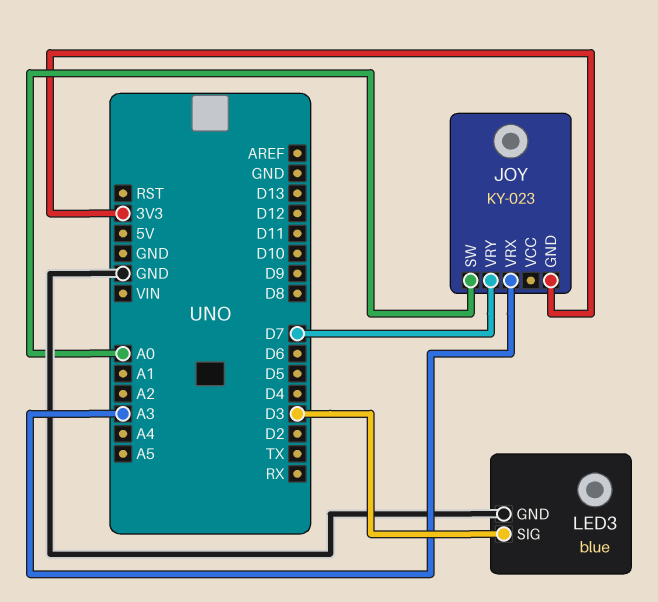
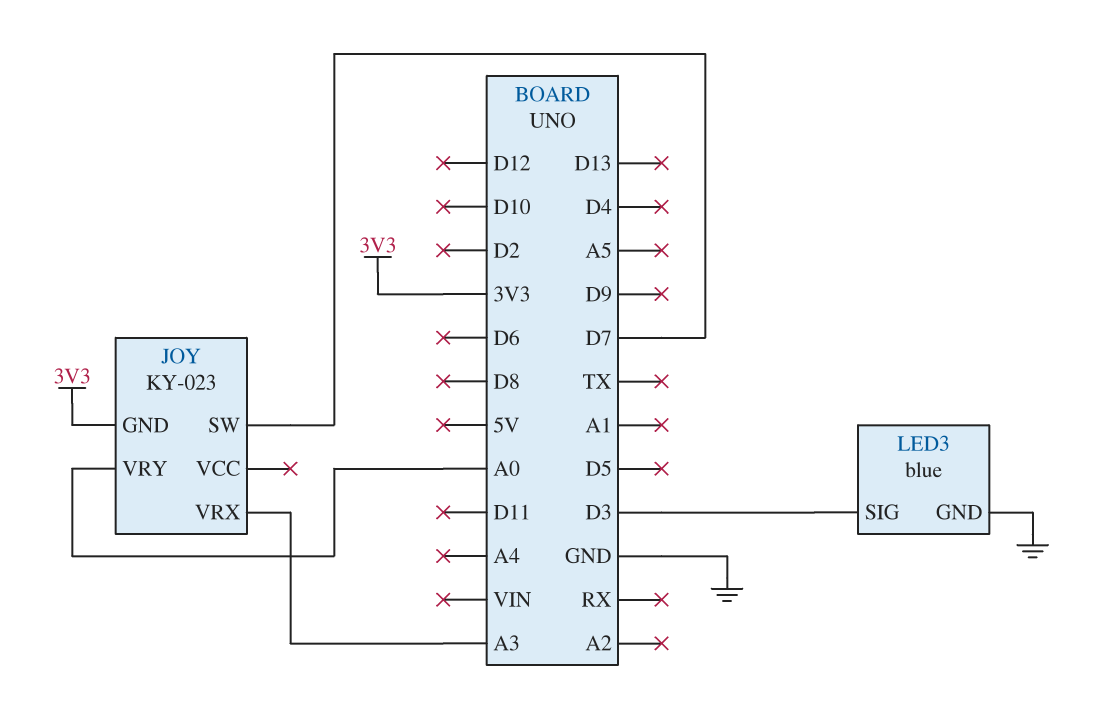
JOY pin SW: A0 -> D7
JOY pin VRY: D7 -> A0

